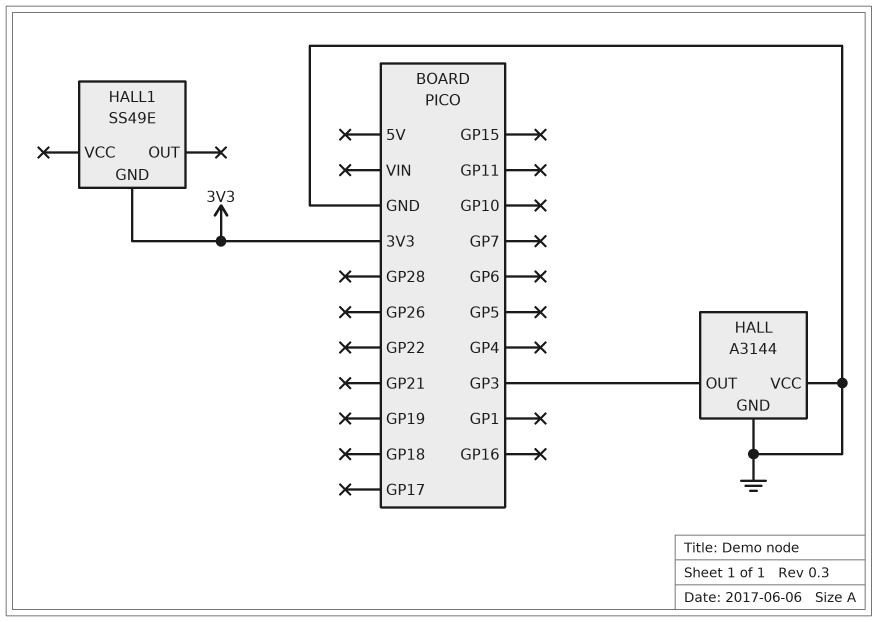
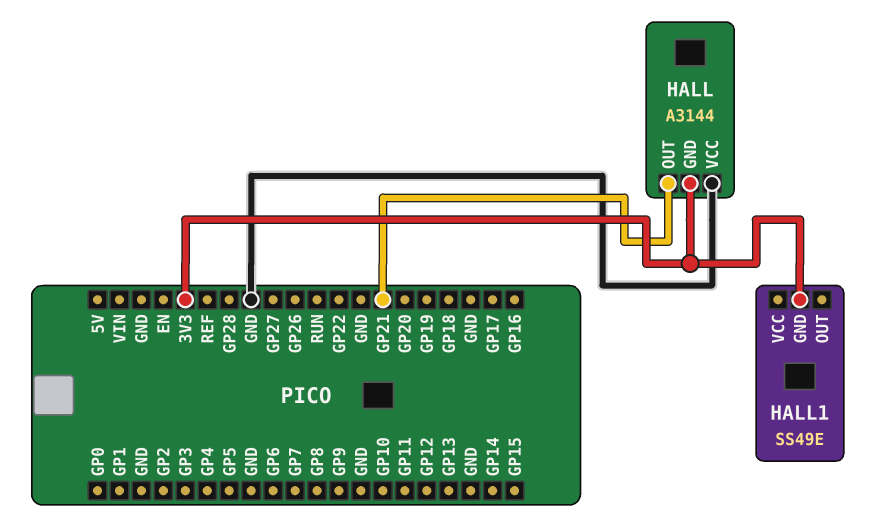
HALL pin GND: GND -> 3V3
HALL pin OUT: GP3 -> GP21

